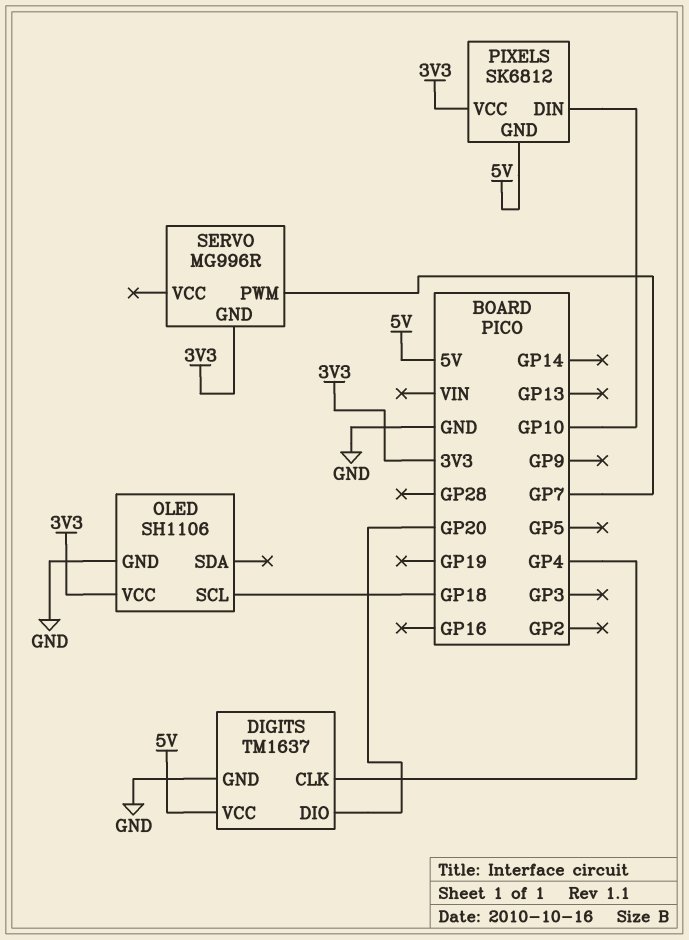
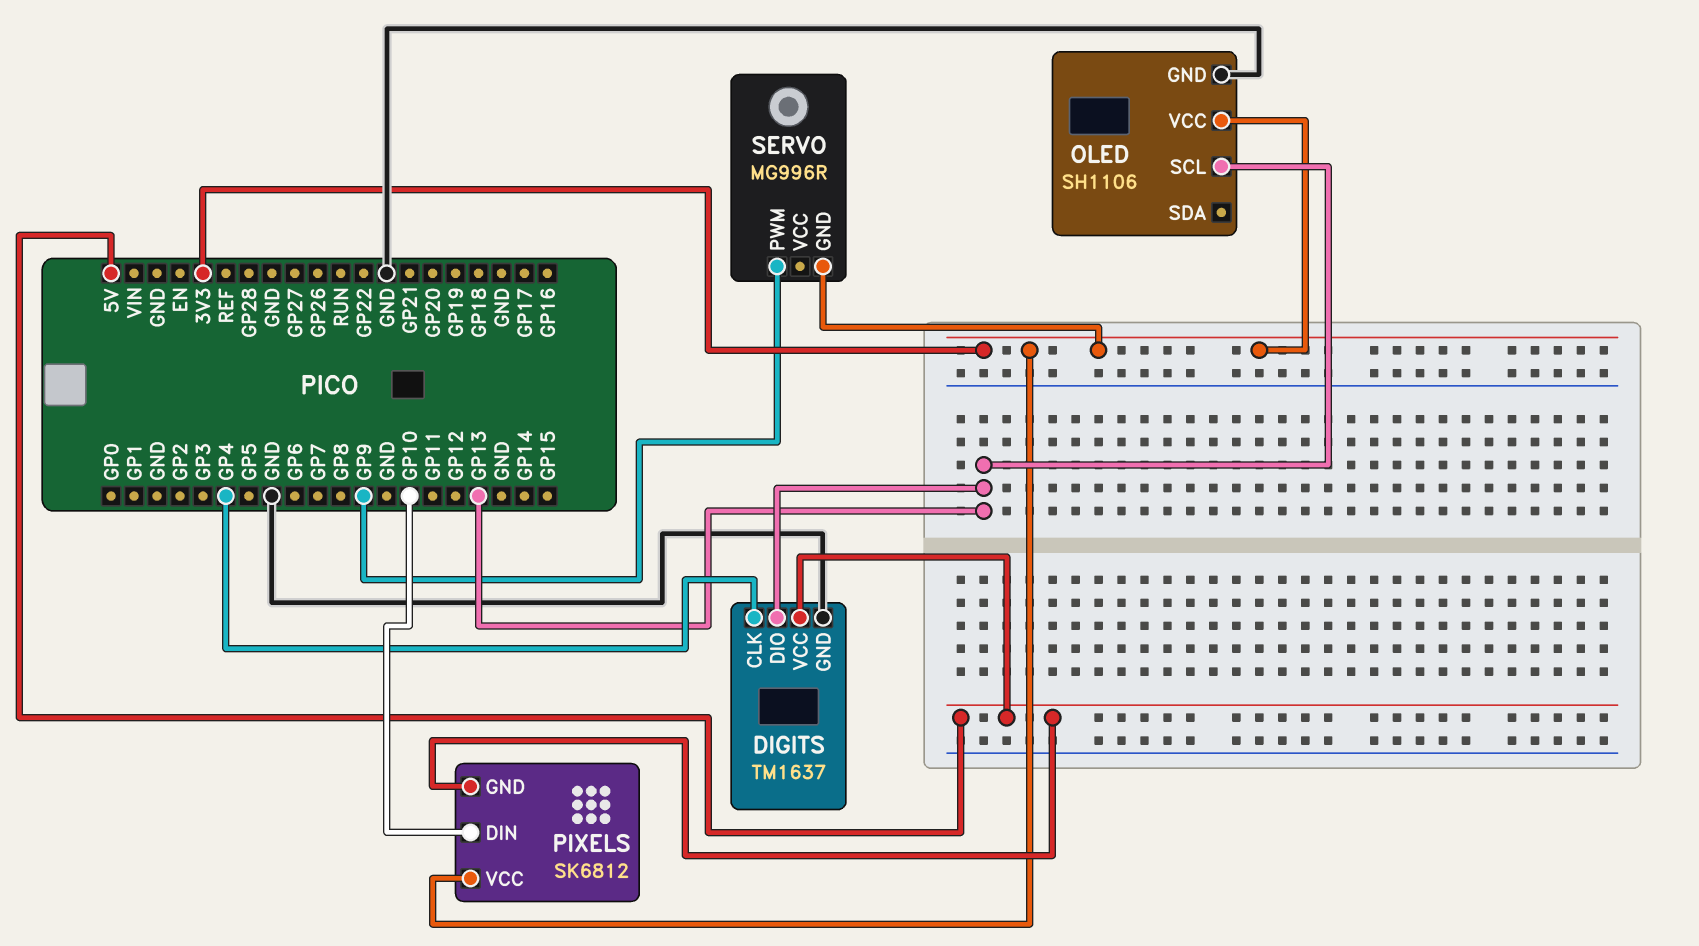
DIGITS pin DIO: GP20 -> GP13
OLED pin SCL: GP18 -> GP13
SERVO pin PWM: GP7 -> GP9

